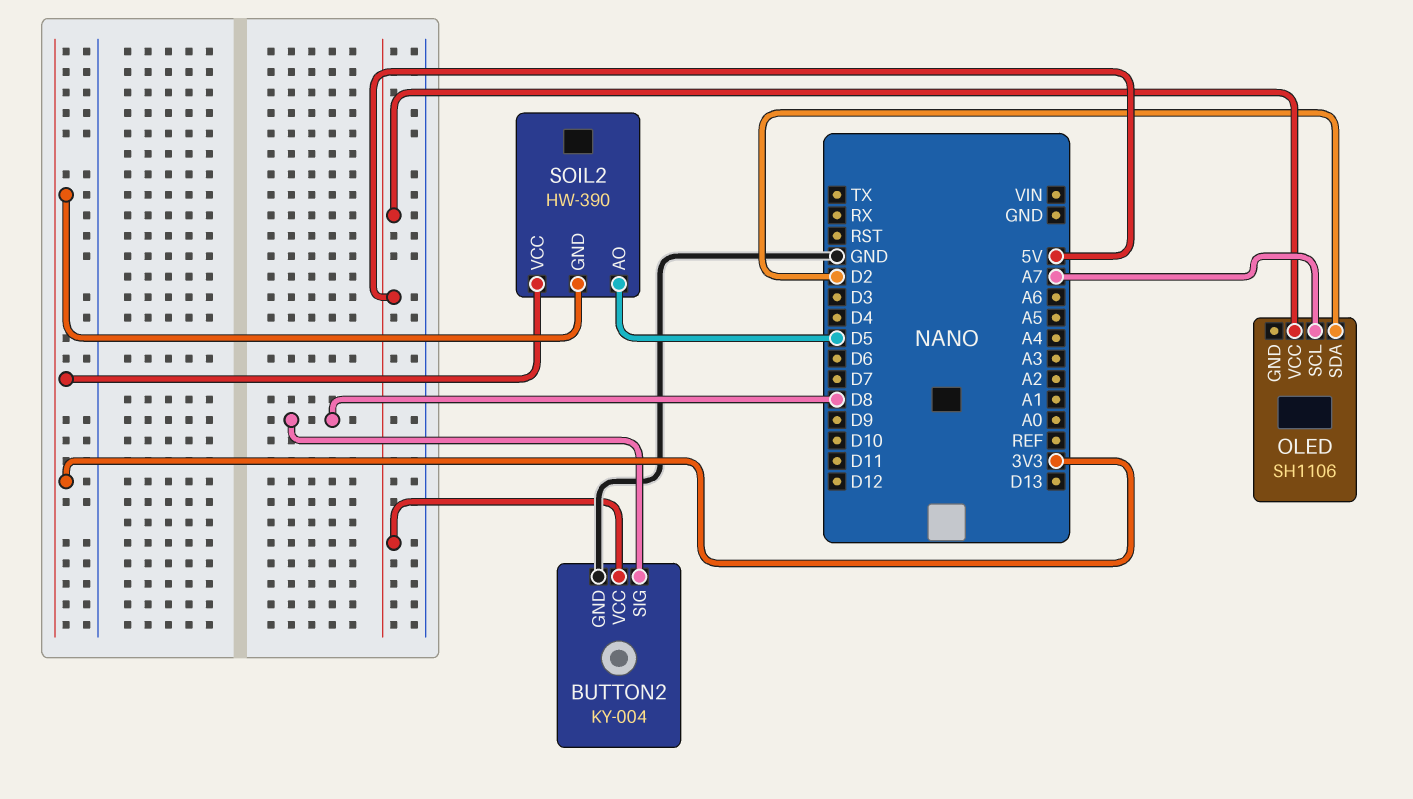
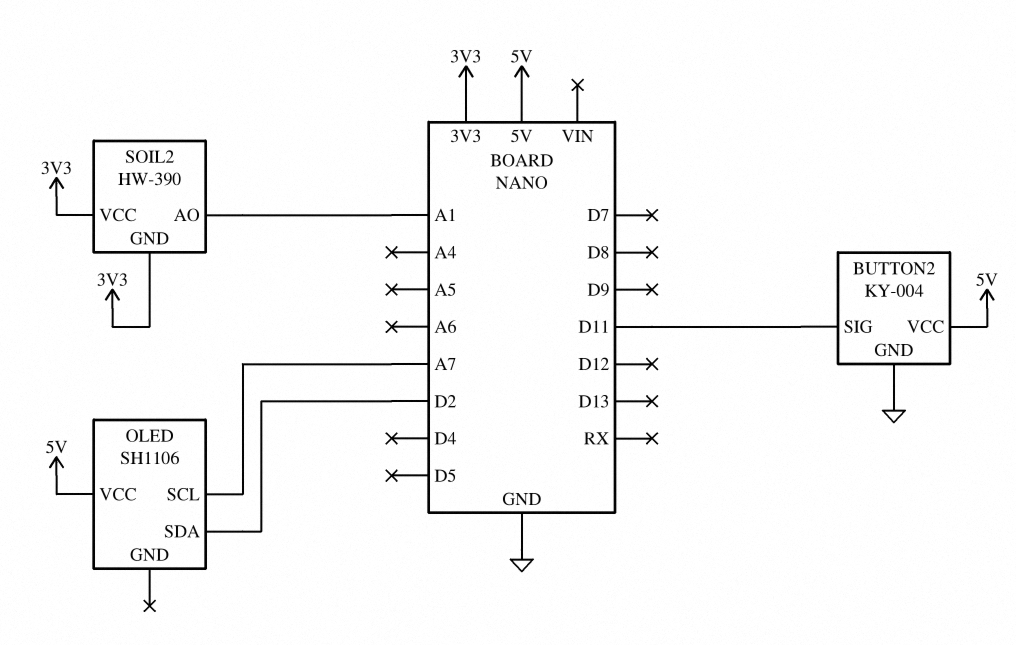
BUTTON2 pin SIG: D8 -> D11
SOIL2 pin AO: D5 -> A1

